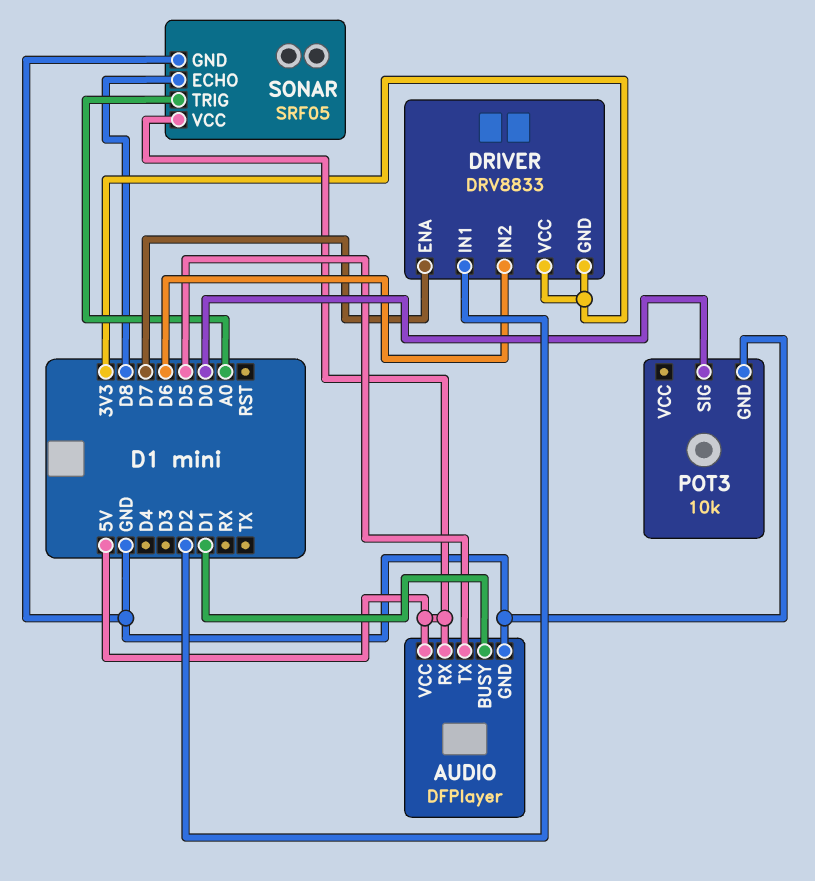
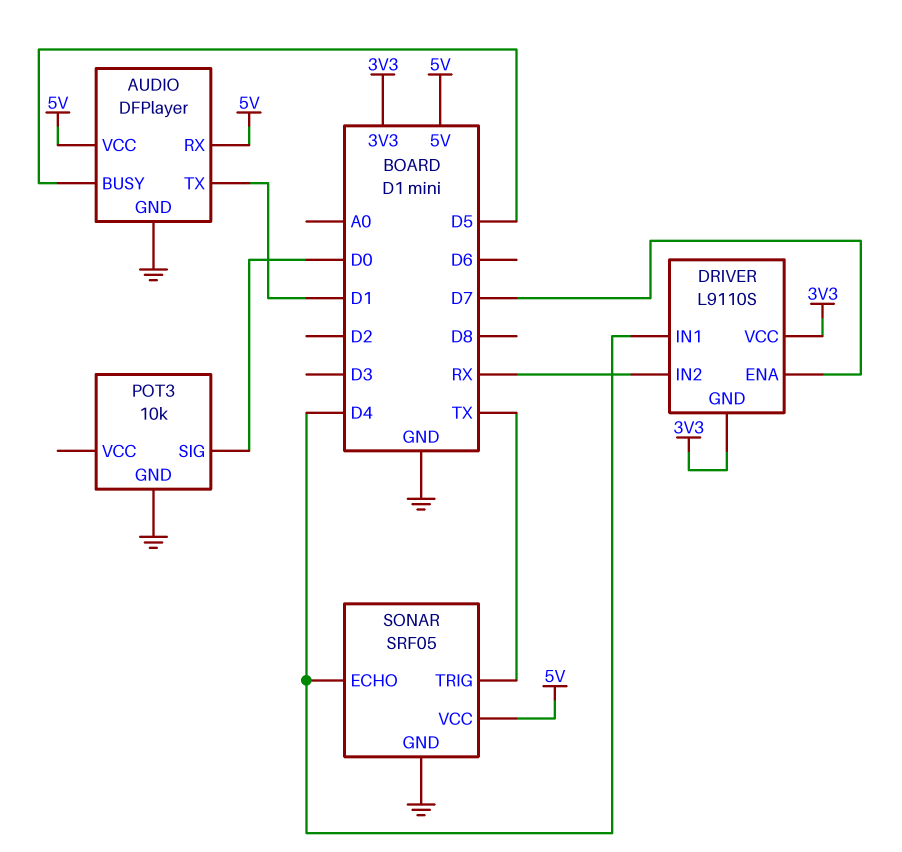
AUDIO pin BUSY: D1 -> D5
AUDIO pin TX: D5 -> D1
DRIVER: DRV8833 -> L9110S
DRIVER pin IN1: D2 -> D4
DRIVER pin IN2: D6 -> RX
SONAR pin ECHO: D8 -> D4
SONAR pin TRIG: A0 -> TX

